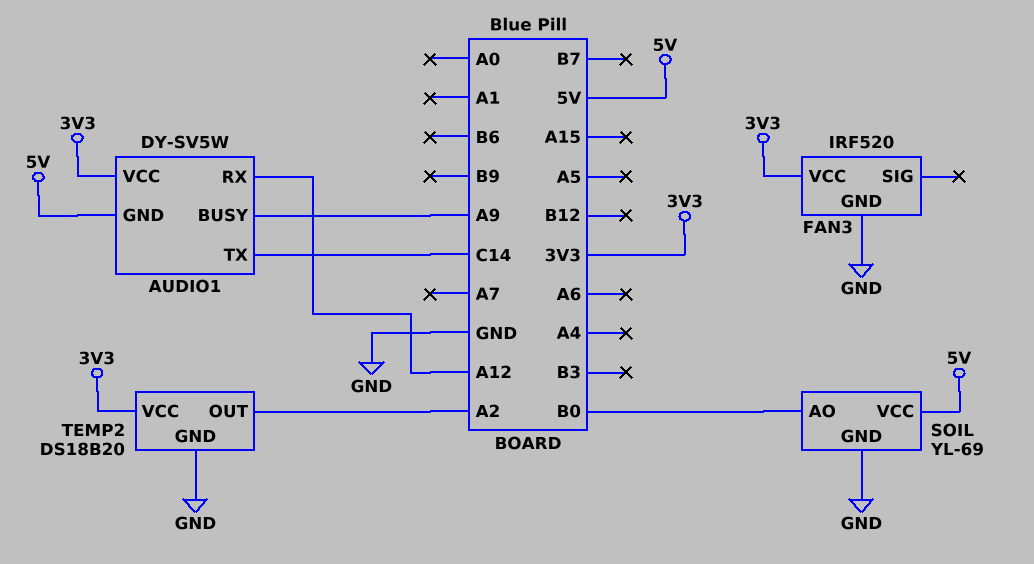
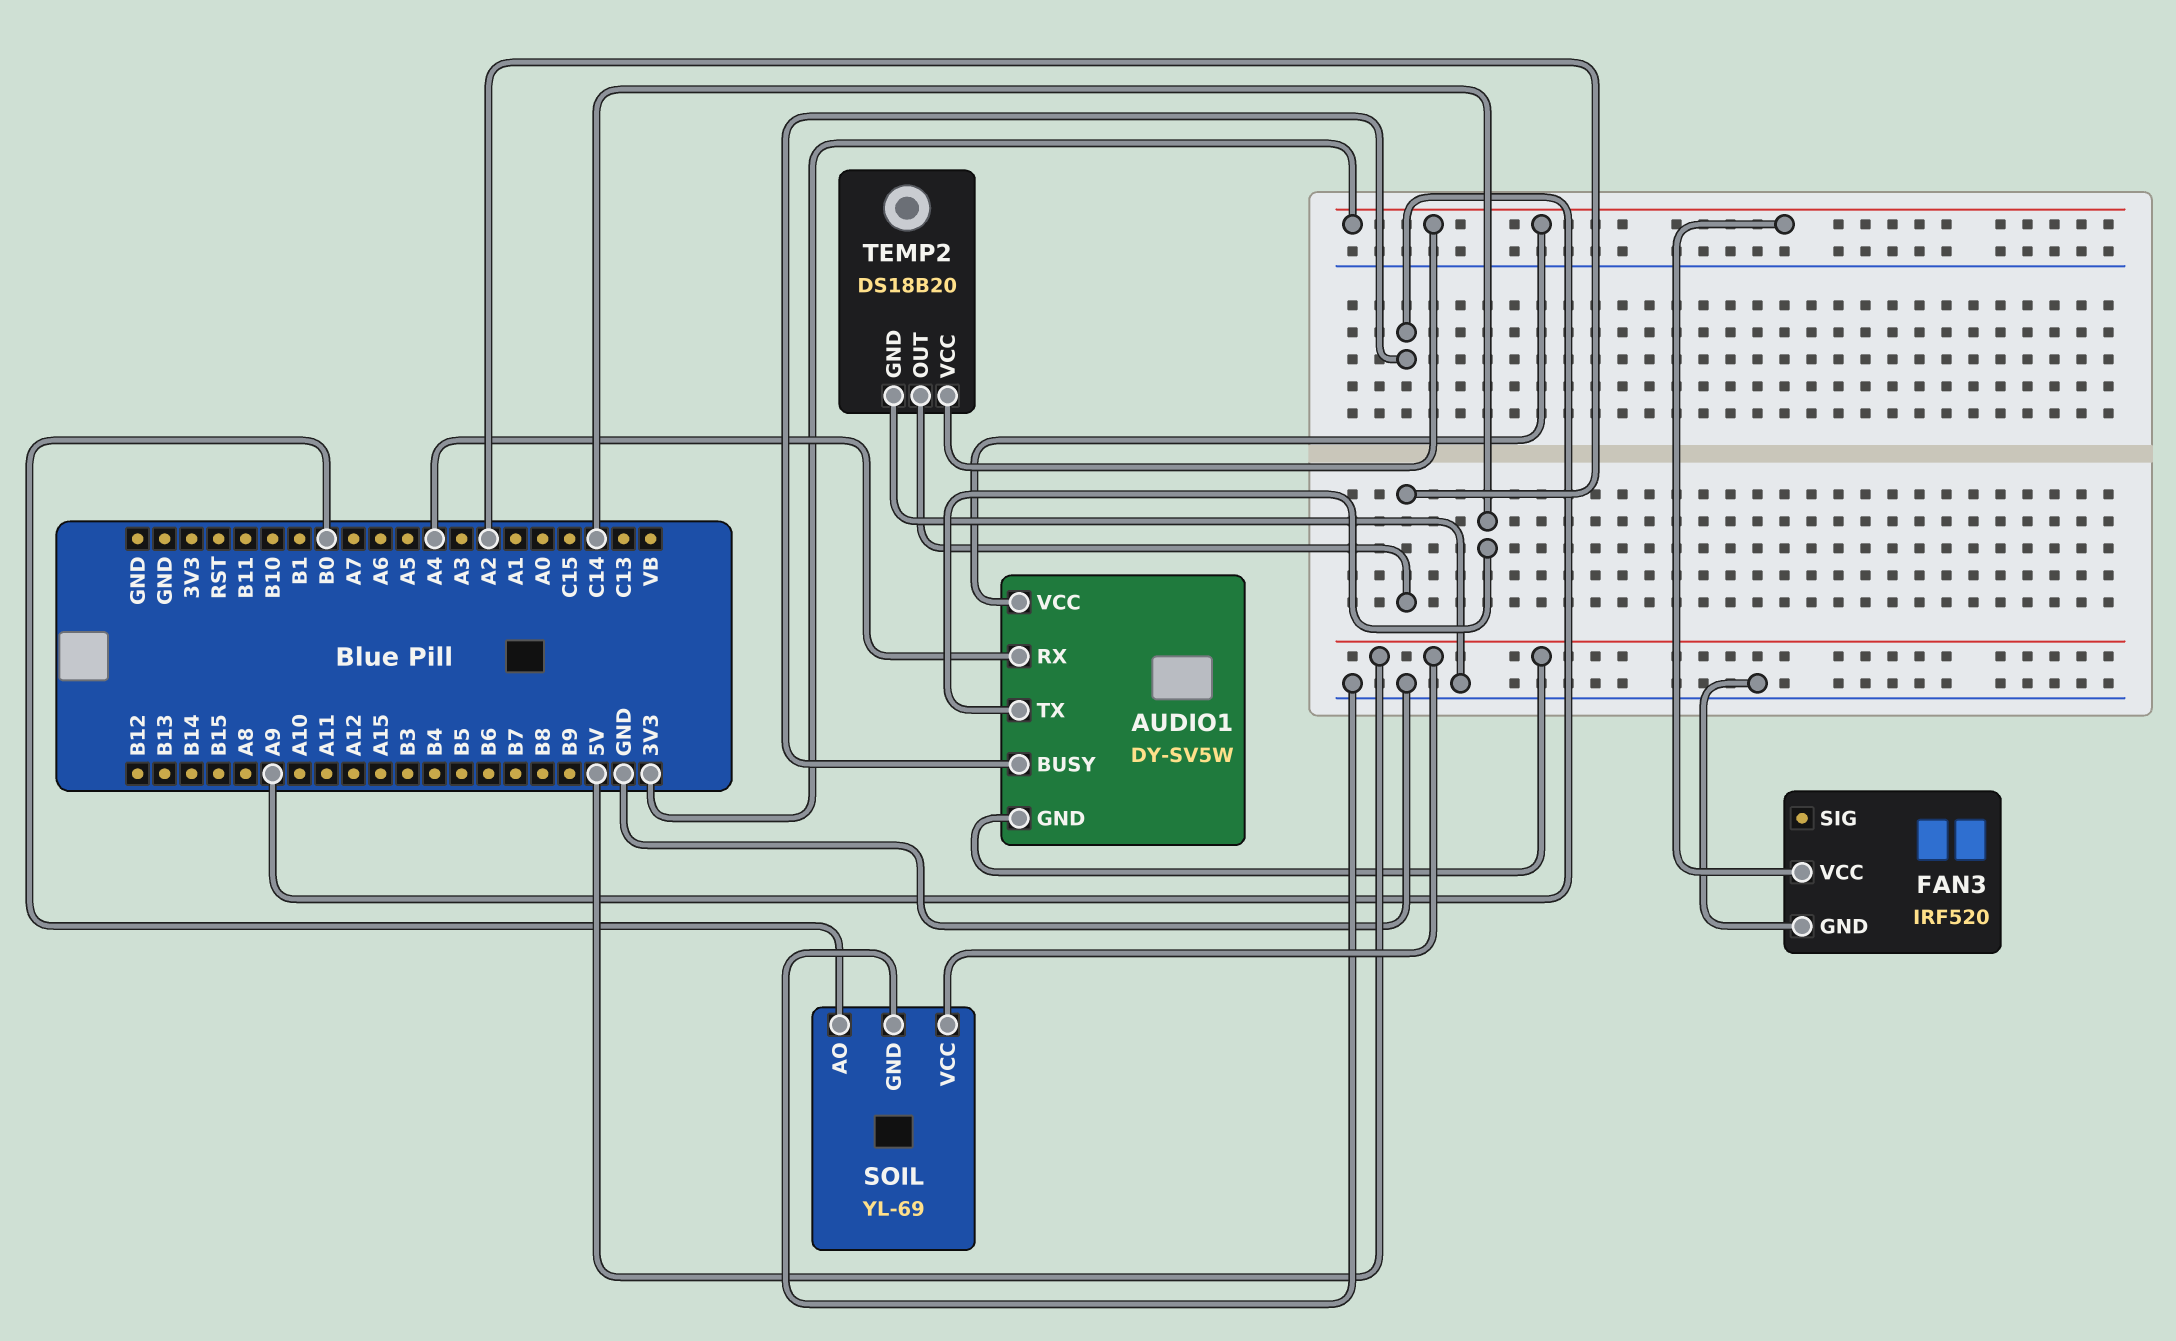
AUDIO1 pin RX: A12 -> A4

